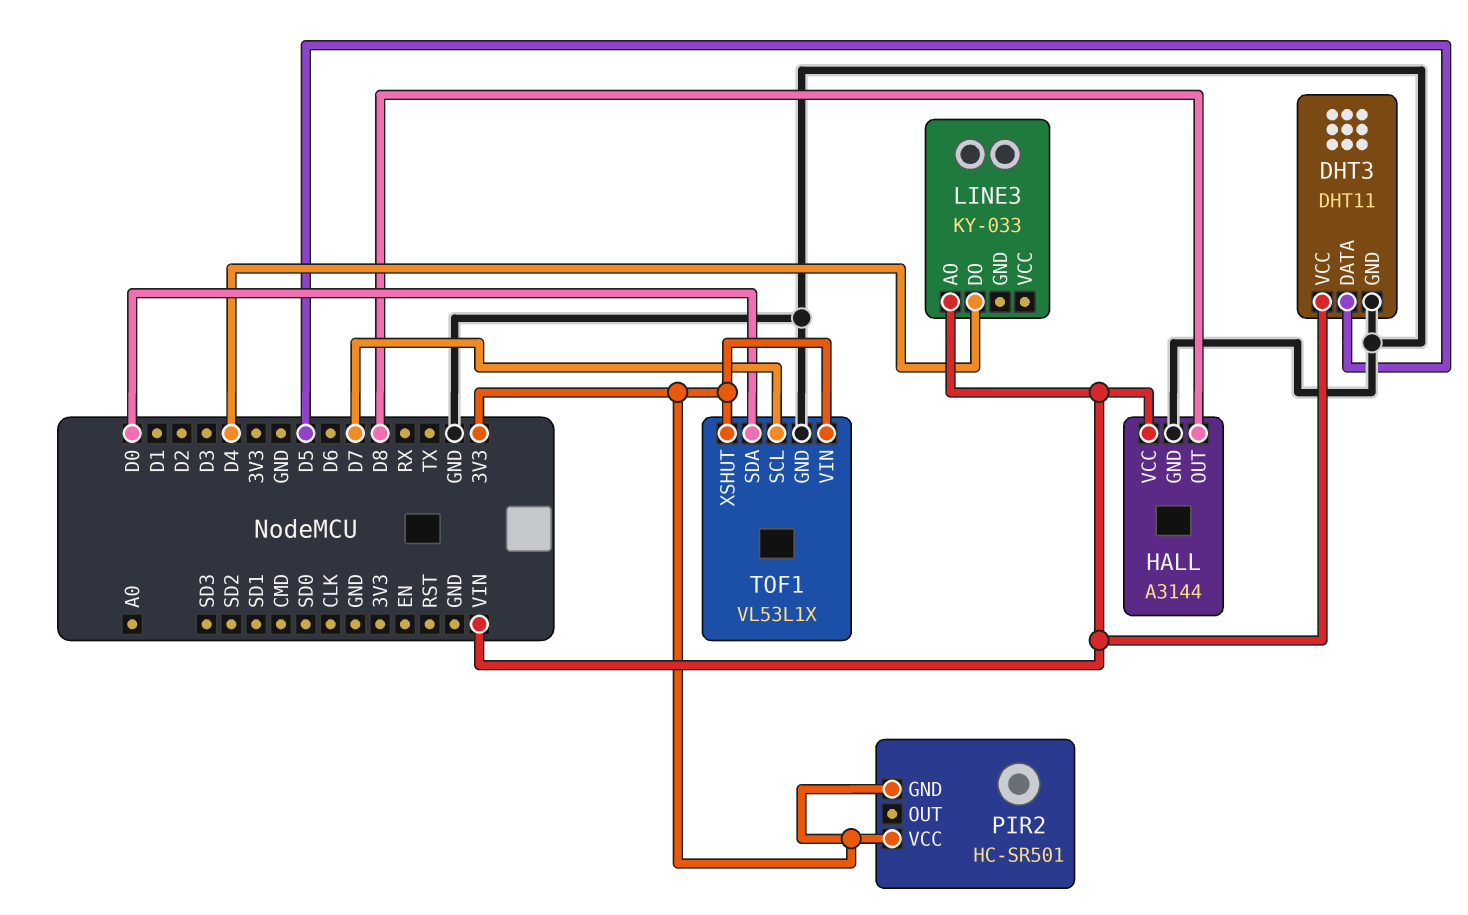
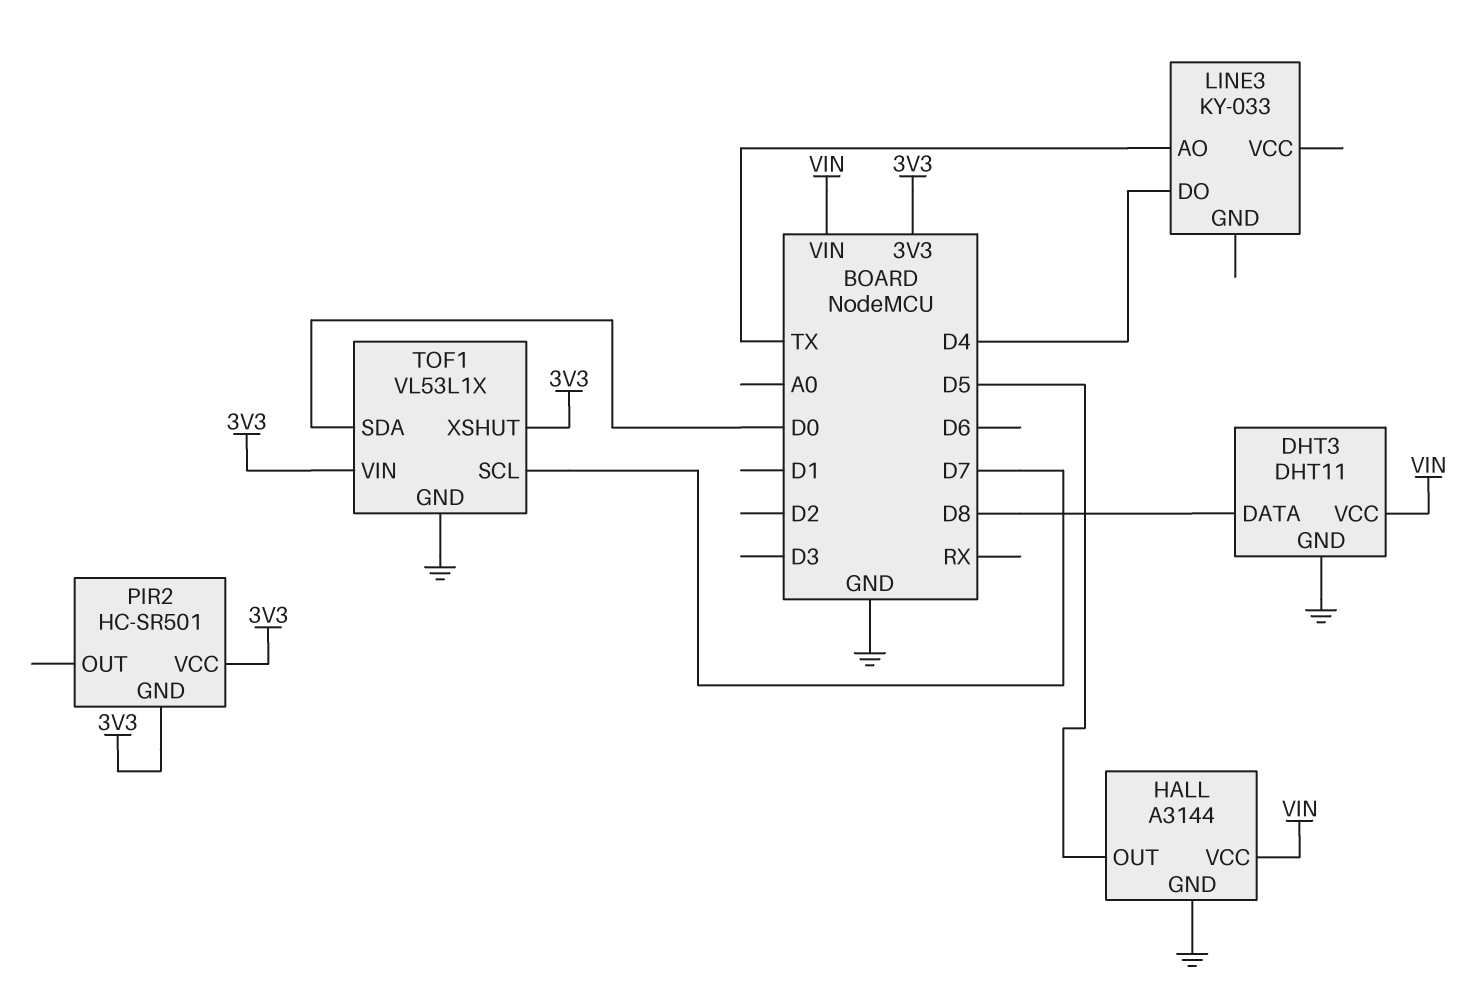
DHT3 pin DATA: D5 -> D8
HALL pin OUT: D8 -> D5
LINE3 pin AO: VIN -> TX

